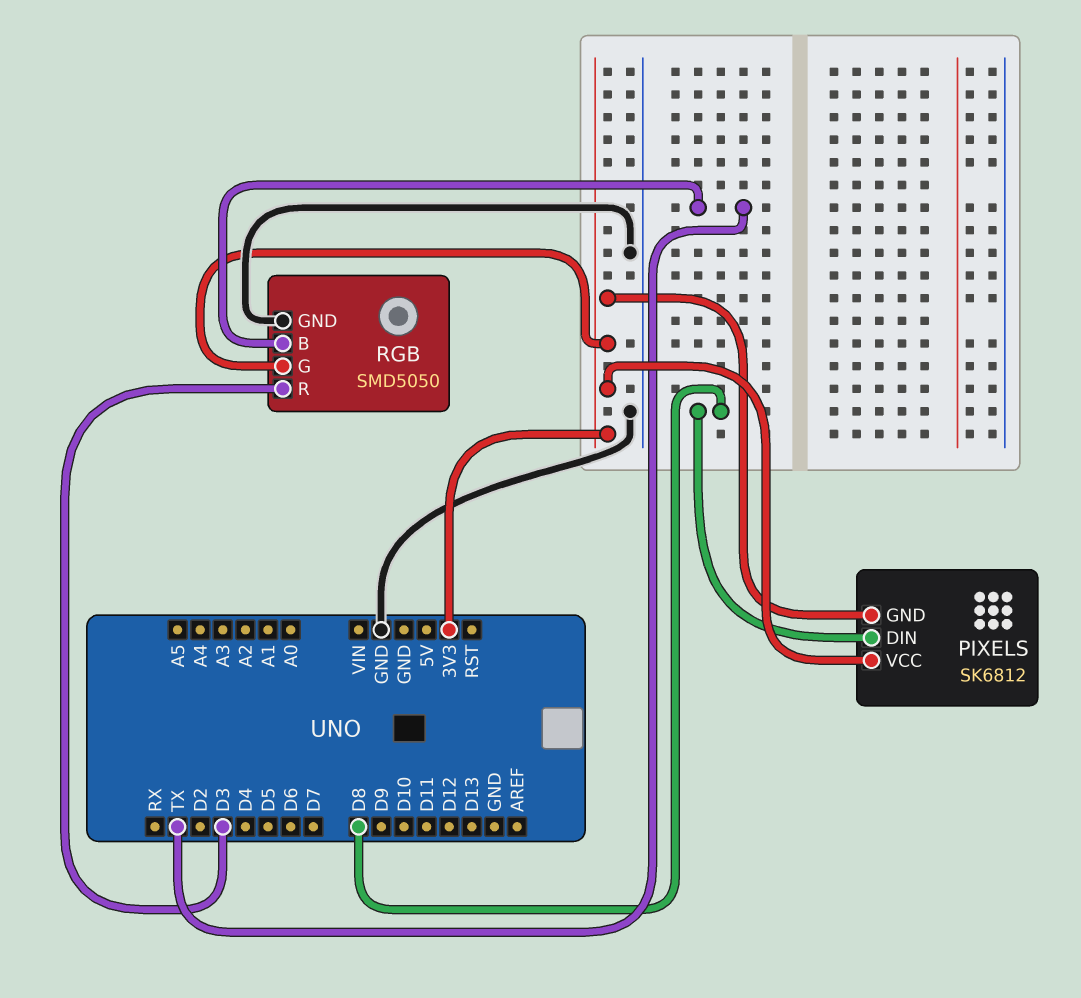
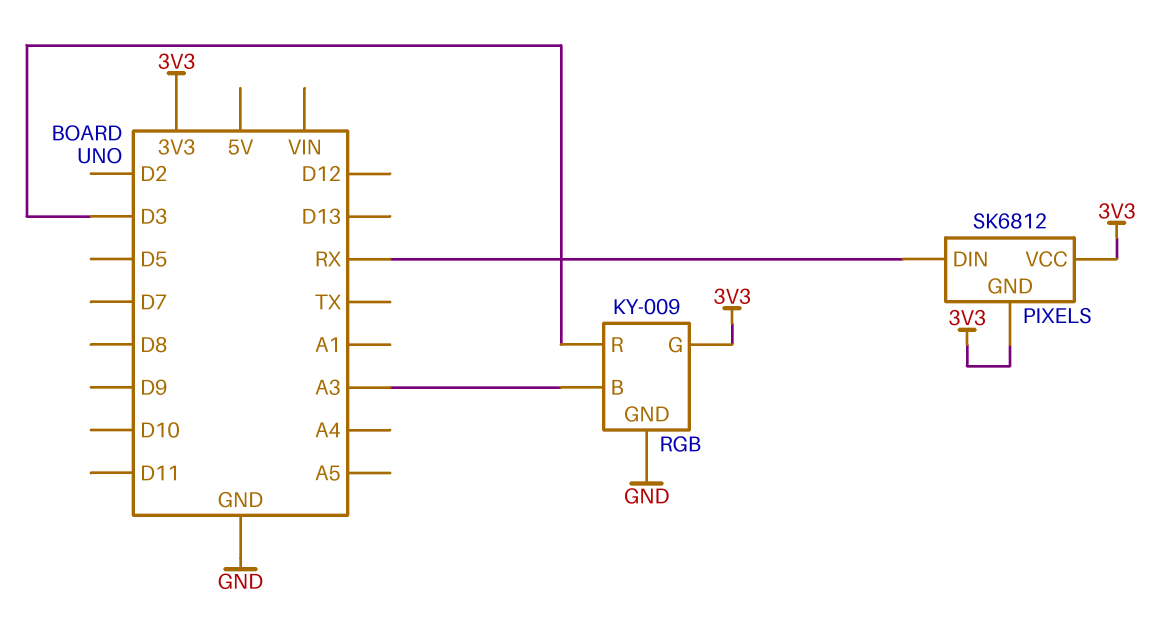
PIXELS pin DIN: D8 -> RX
RGB: SMD5050 -> KY-009
RGB pin B: TX -> A3

